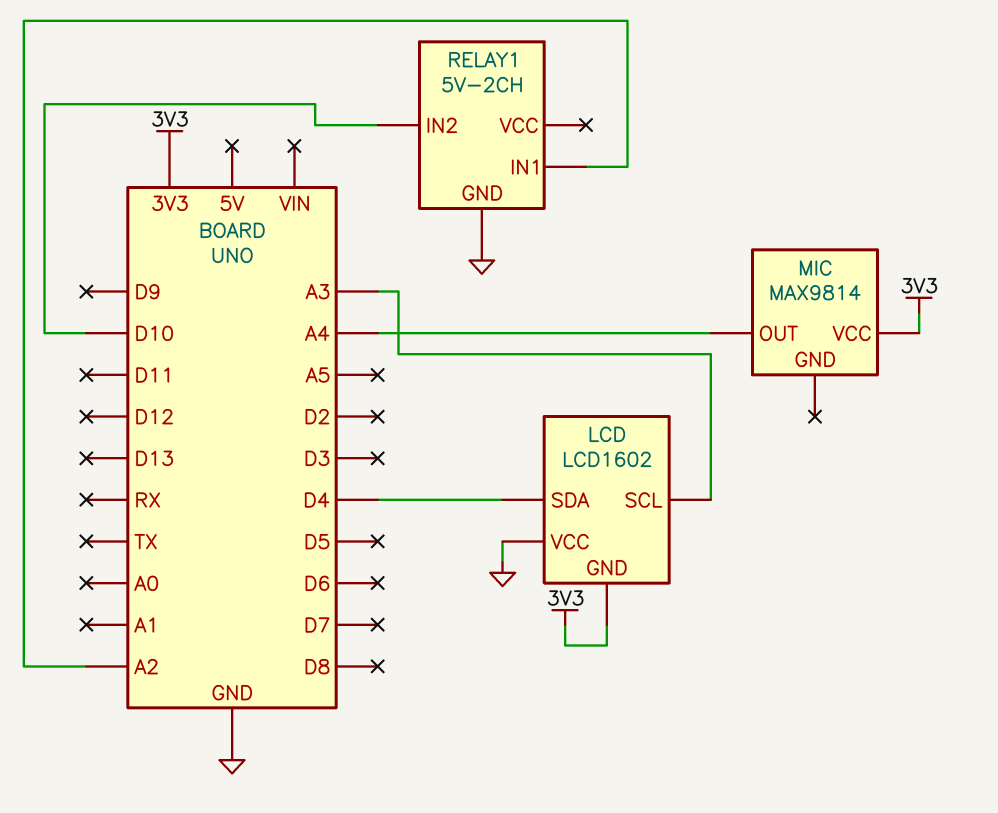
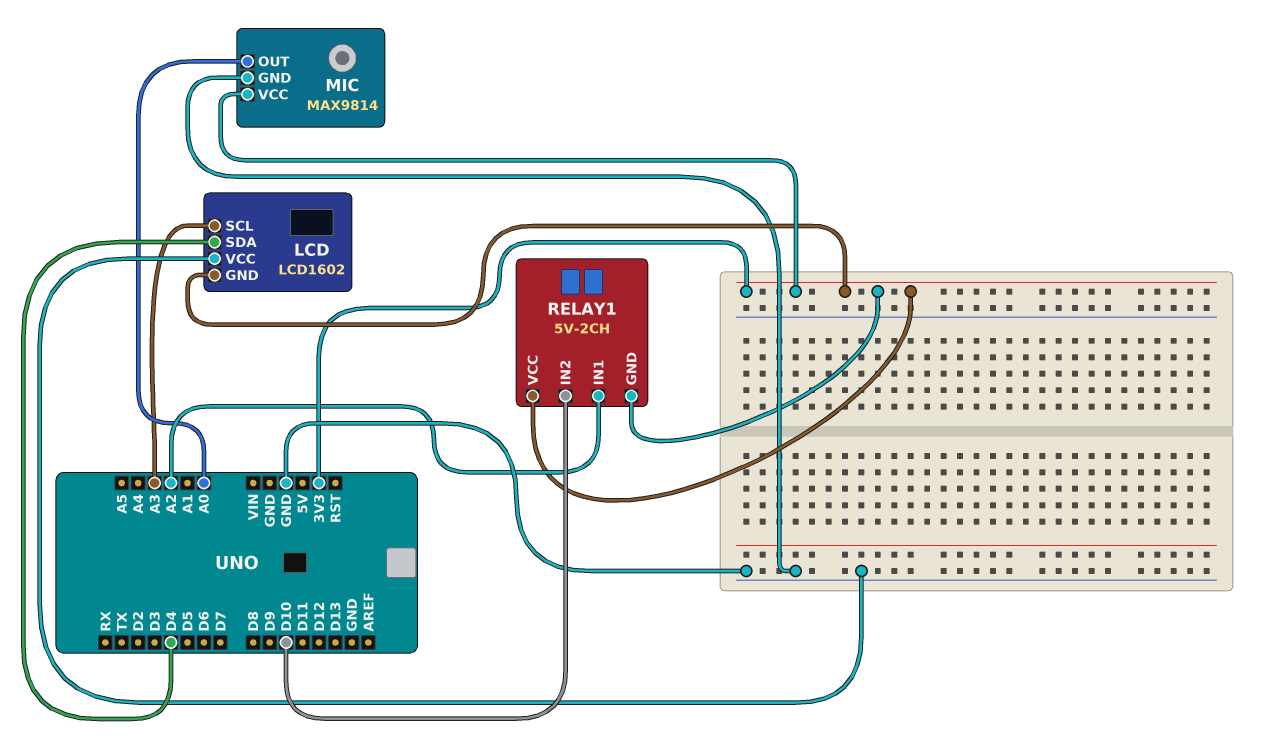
MIC pin GND: none -> GND
MIC pin OUT: A4 -> A0
RELAY1 pin GND: GND -> 3V3
RELAY1 pin VCC: none -> 3V3

